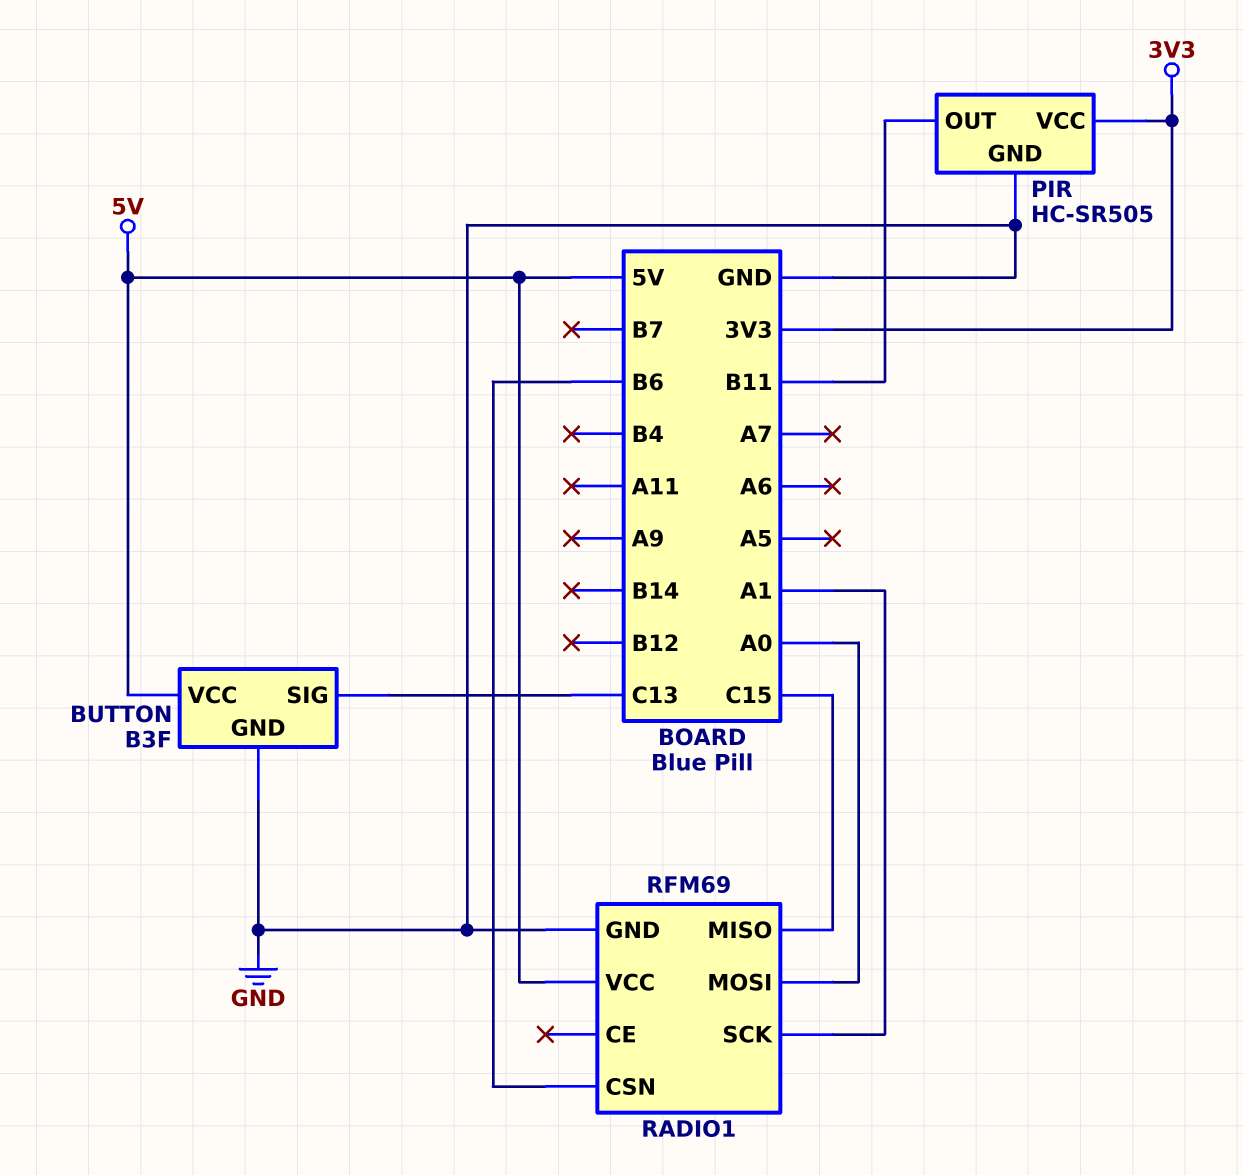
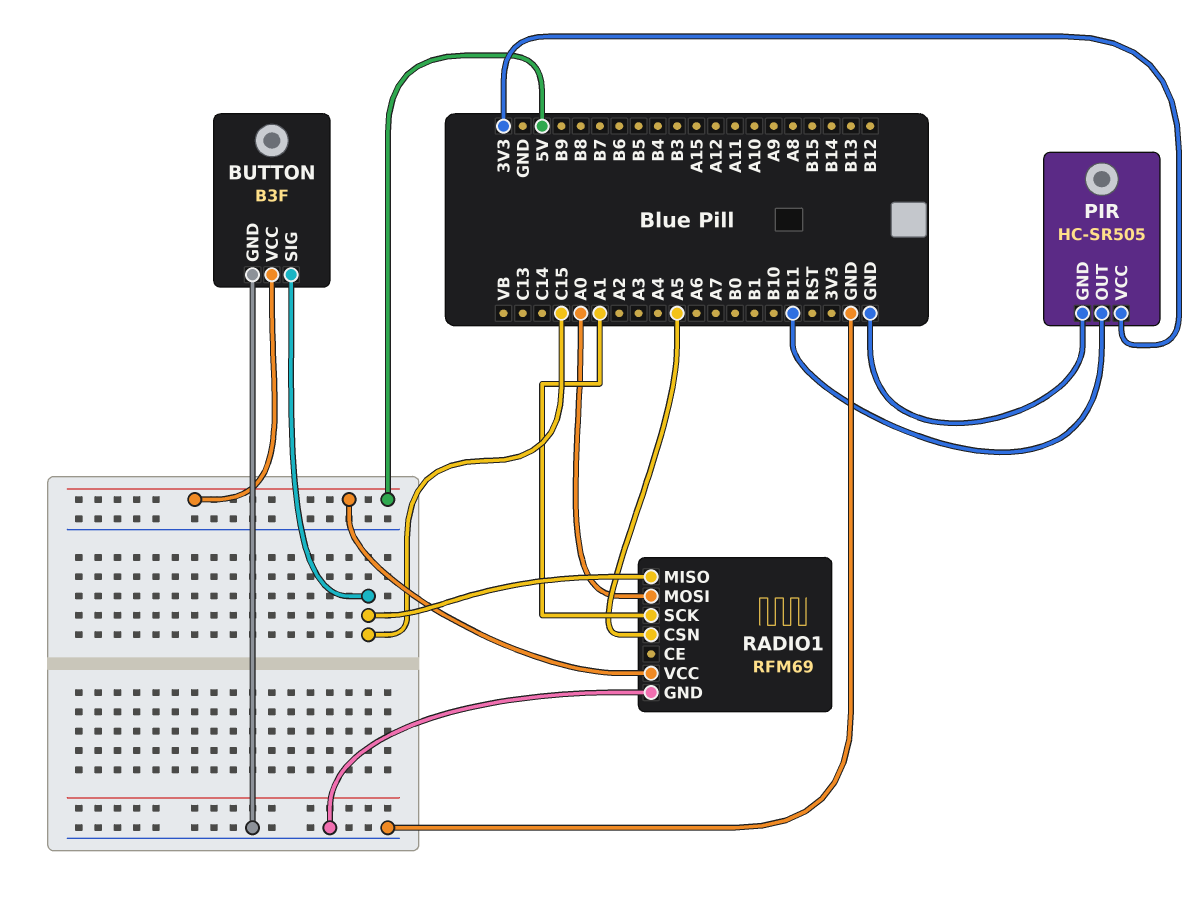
BUTTON pin SIG: C13 -> C15
RADIO1 pin CSN: B6 -> A5

